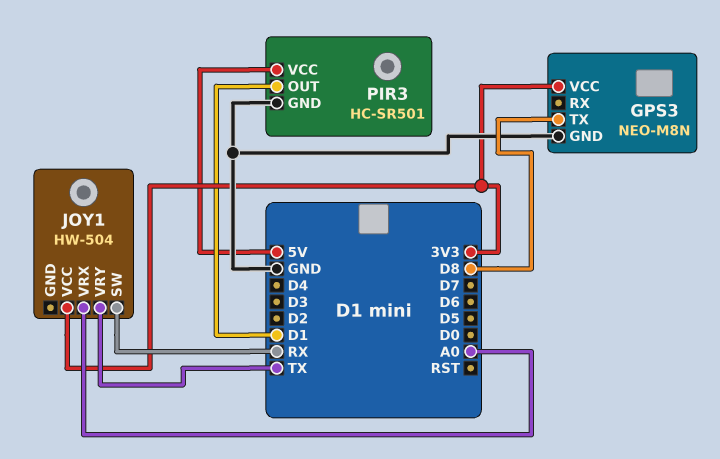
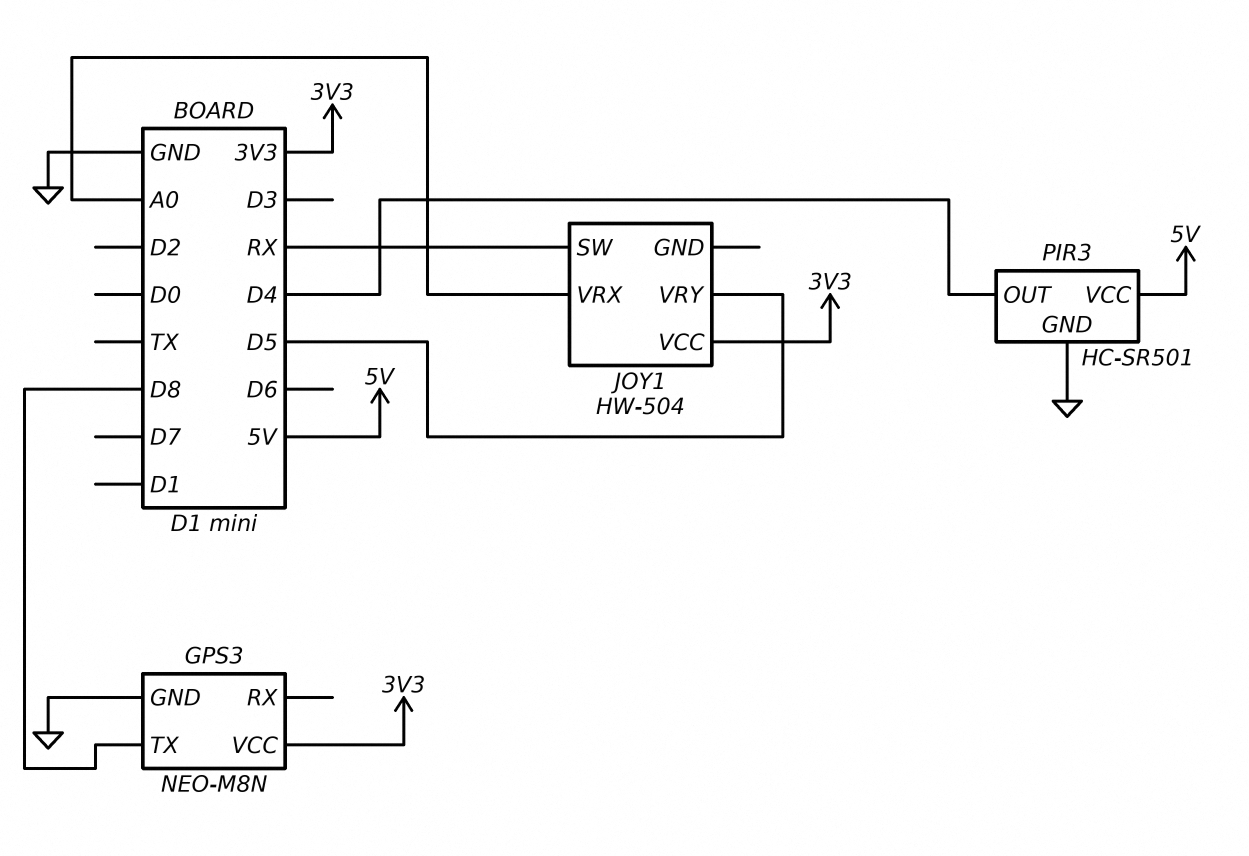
JOY1 pin VRY: TX -> D5
PIR3 pin OUT: D1 -> D4

